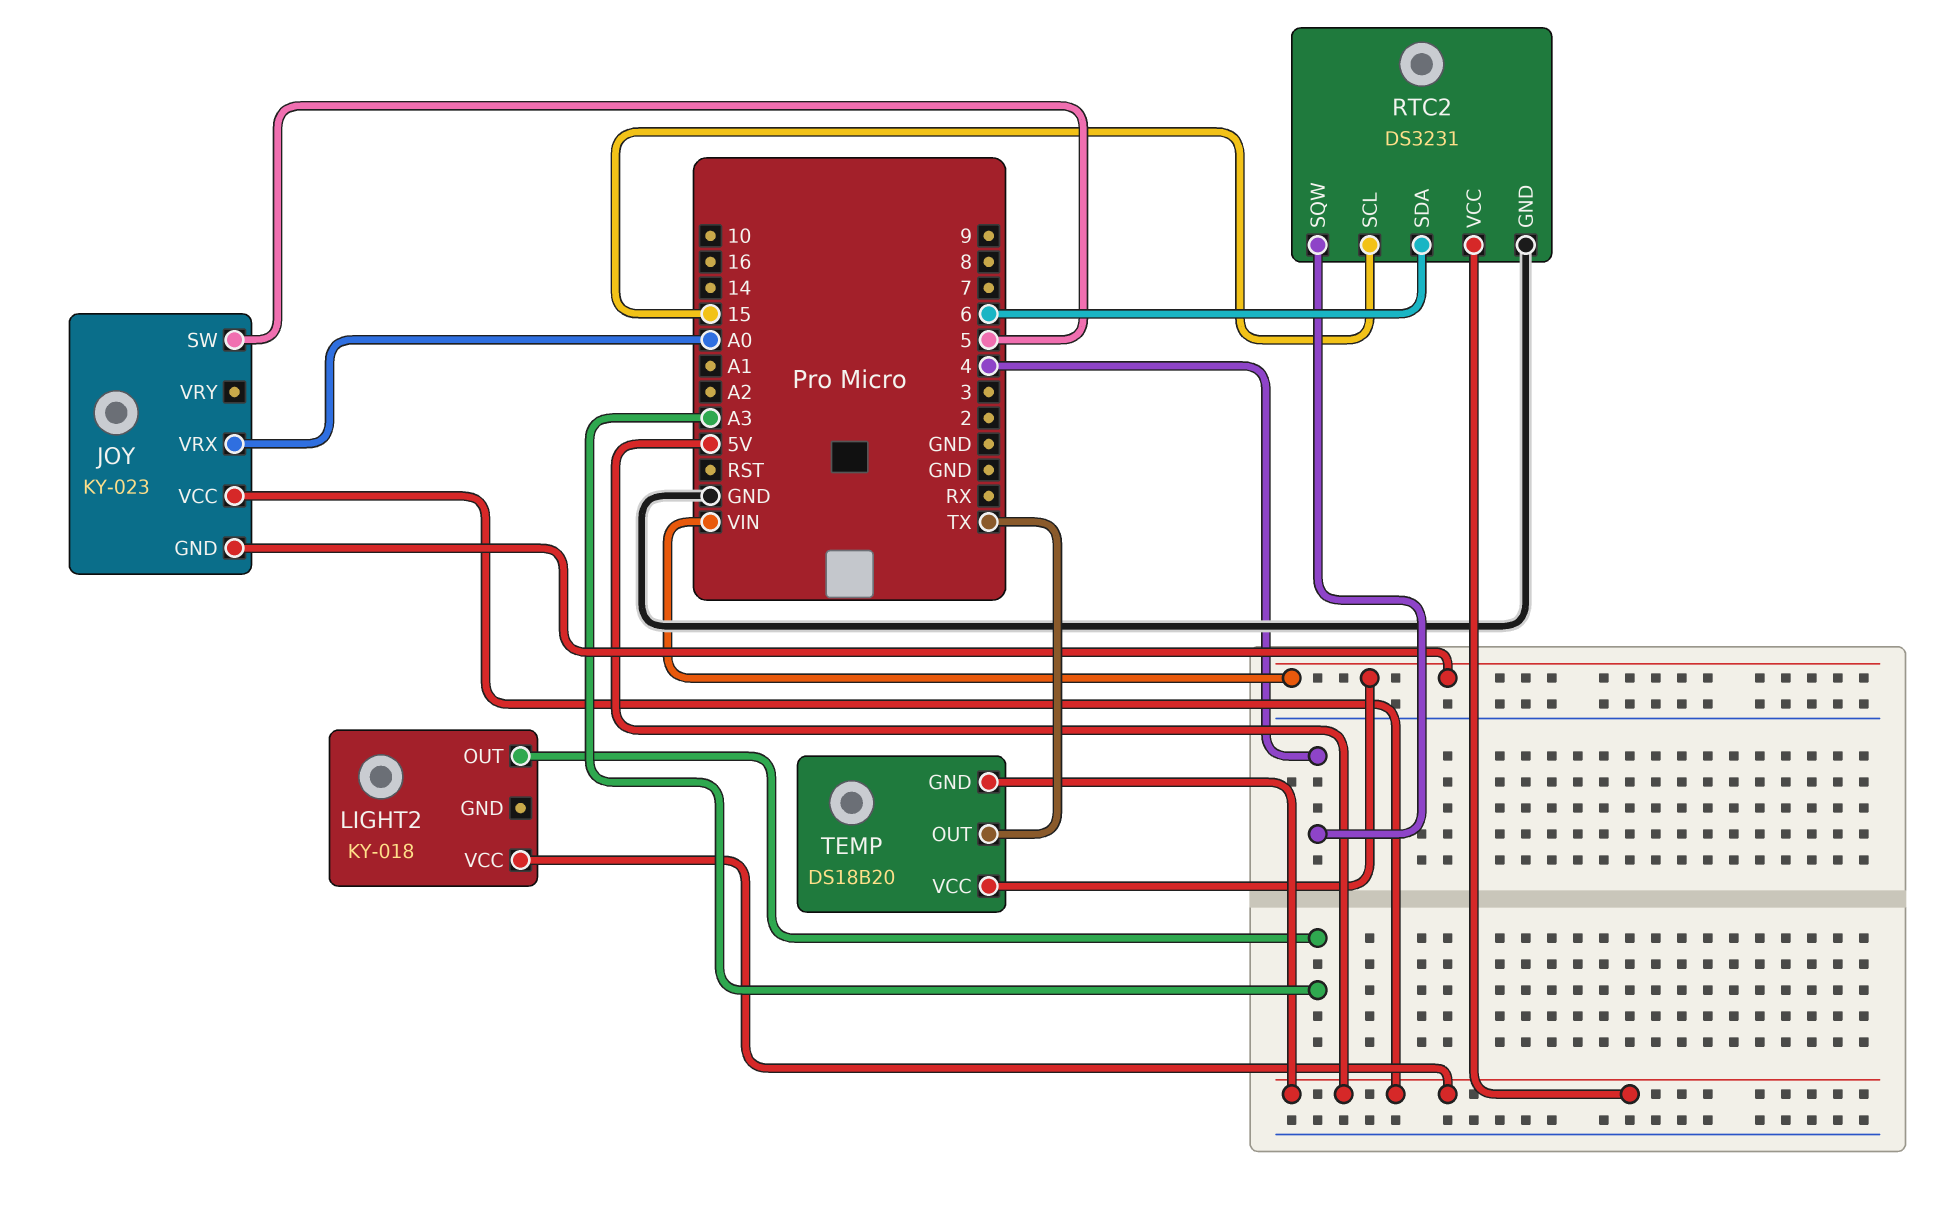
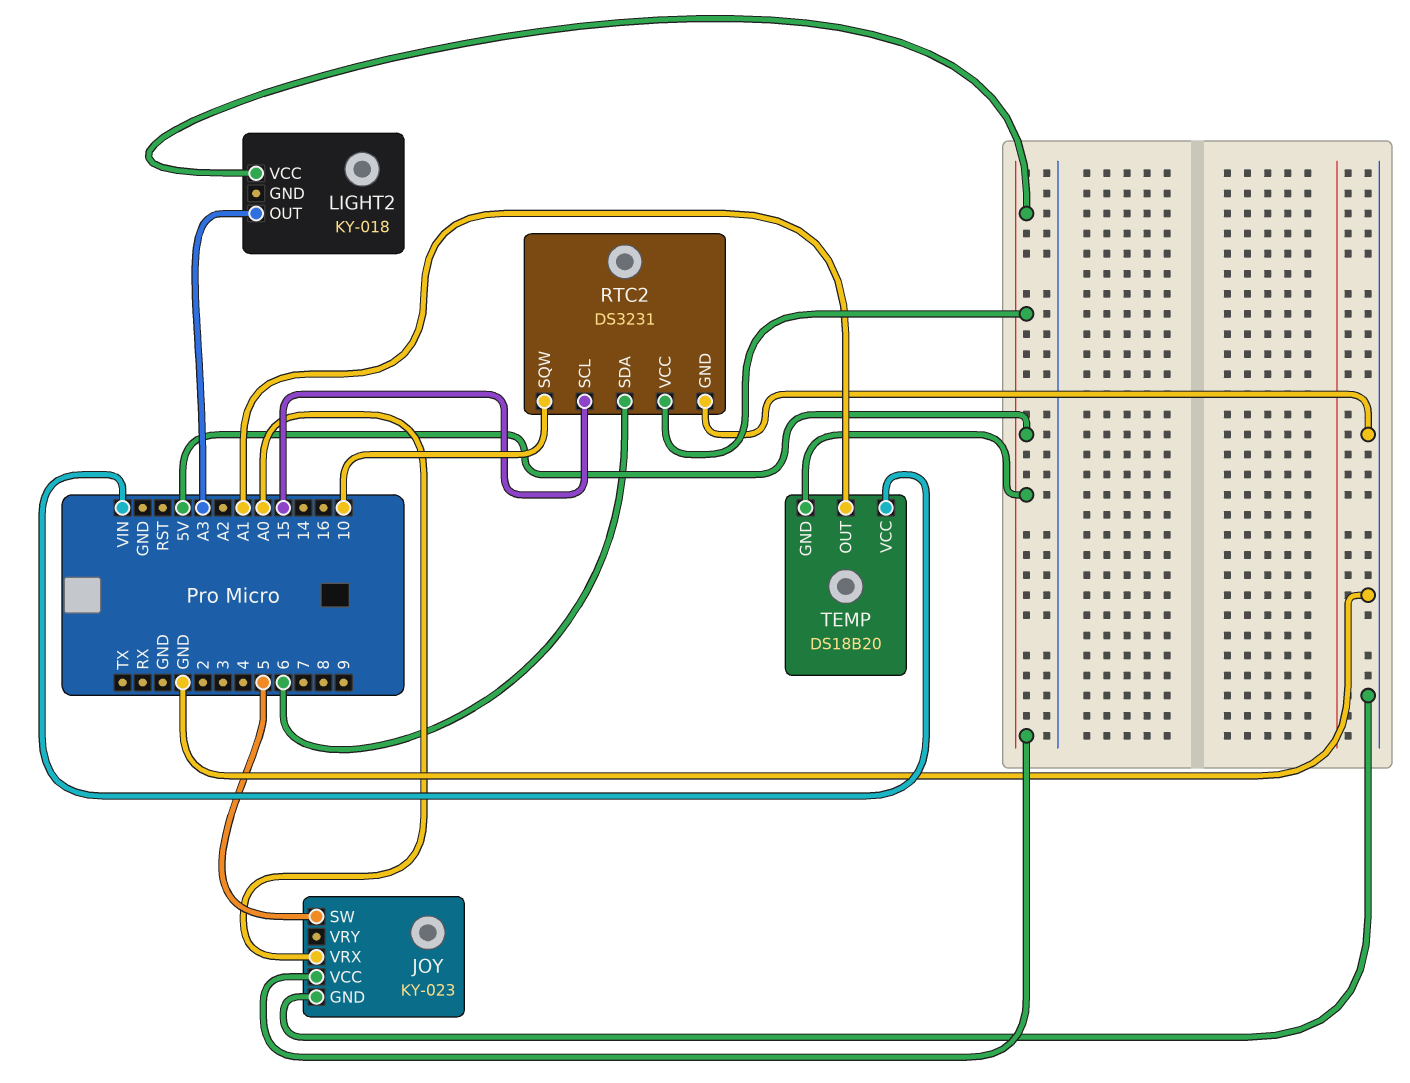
JOY pin GND: VIN -> GND
RTC2 pin SQW: 4 -> 10
TEMP pin OUT: TX -> A1

